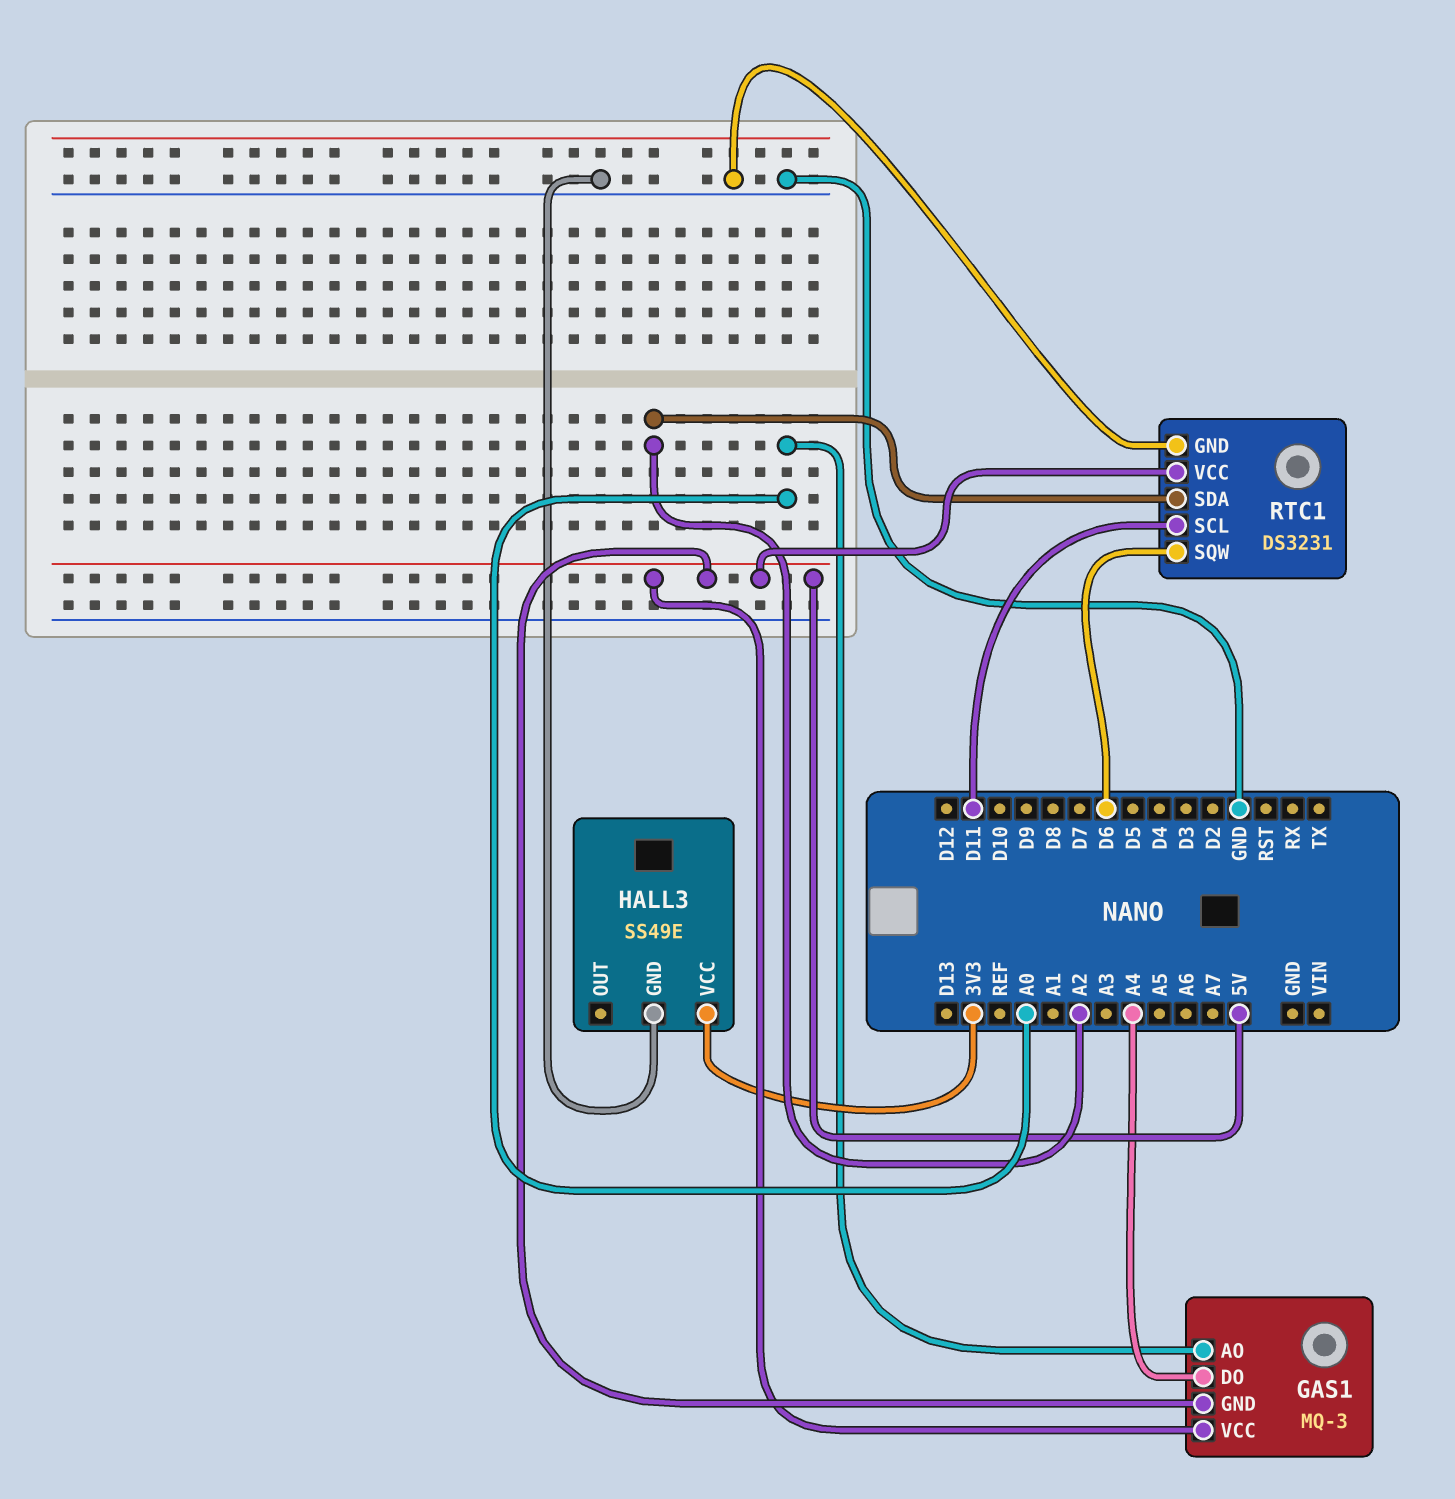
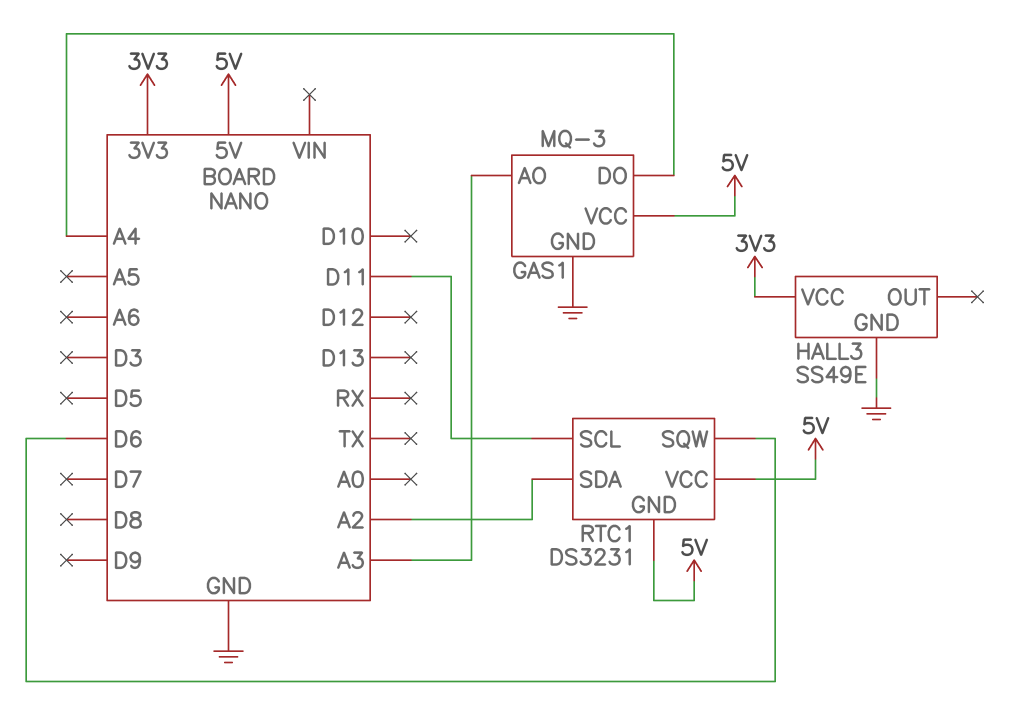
GAS1 pin AO: A0 -> A3
GAS1 pin GND: 5V -> GND
RTC1 pin GND: GND -> 5V

